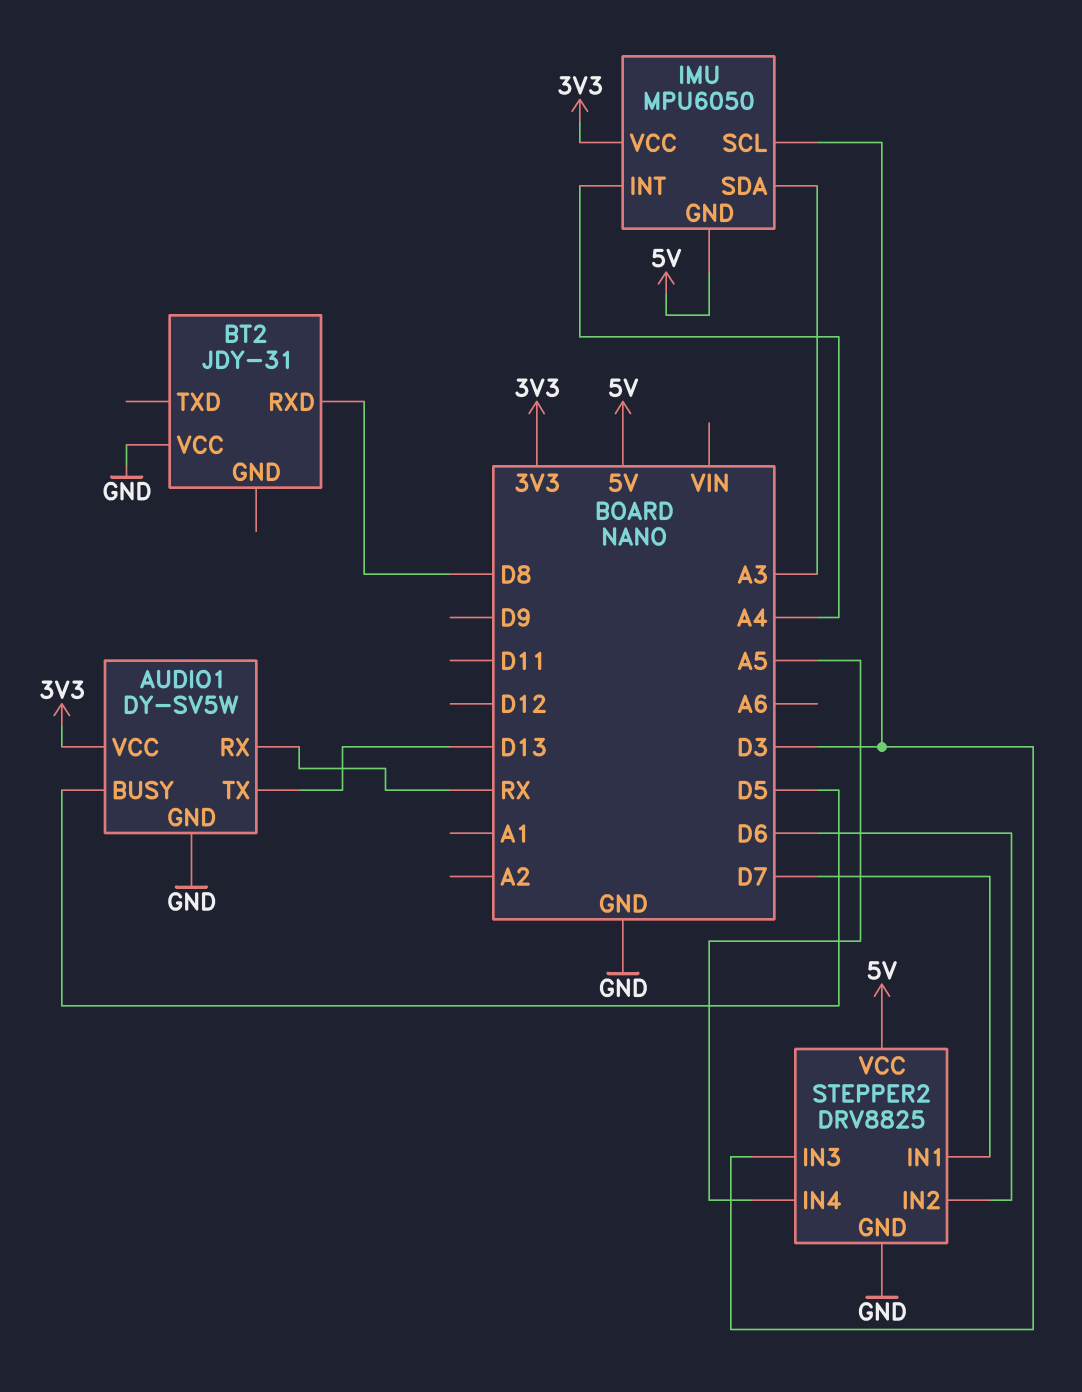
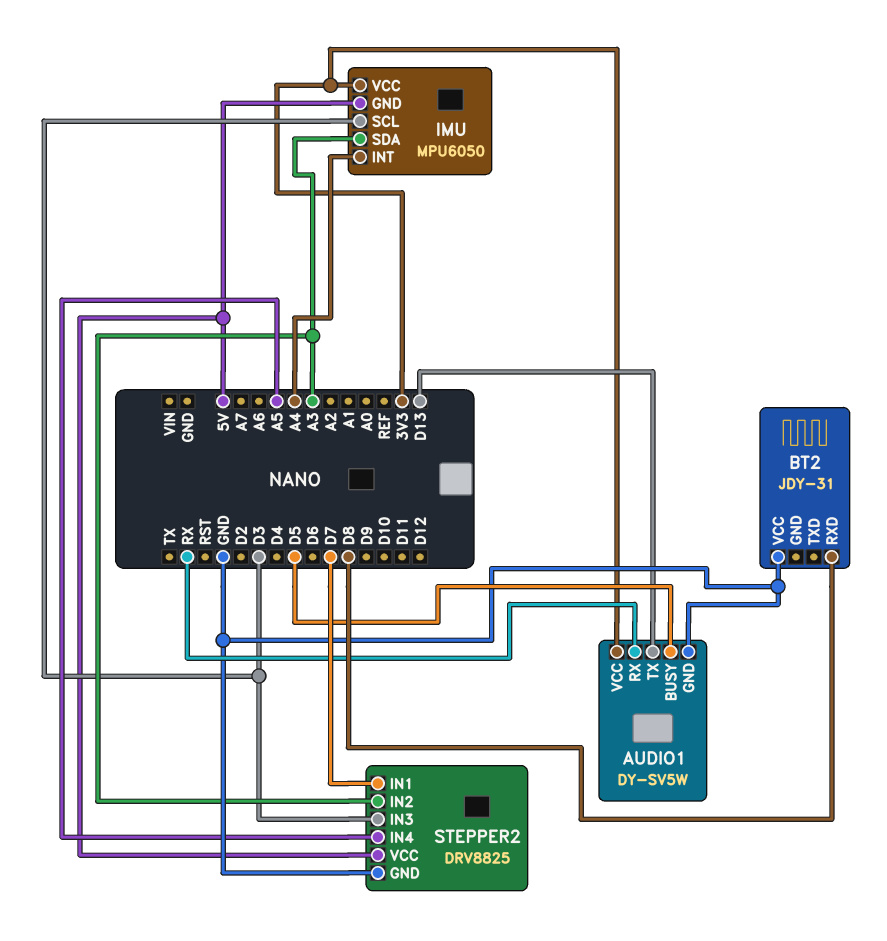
STEPPER2 pin IN2: D6 -> A3

